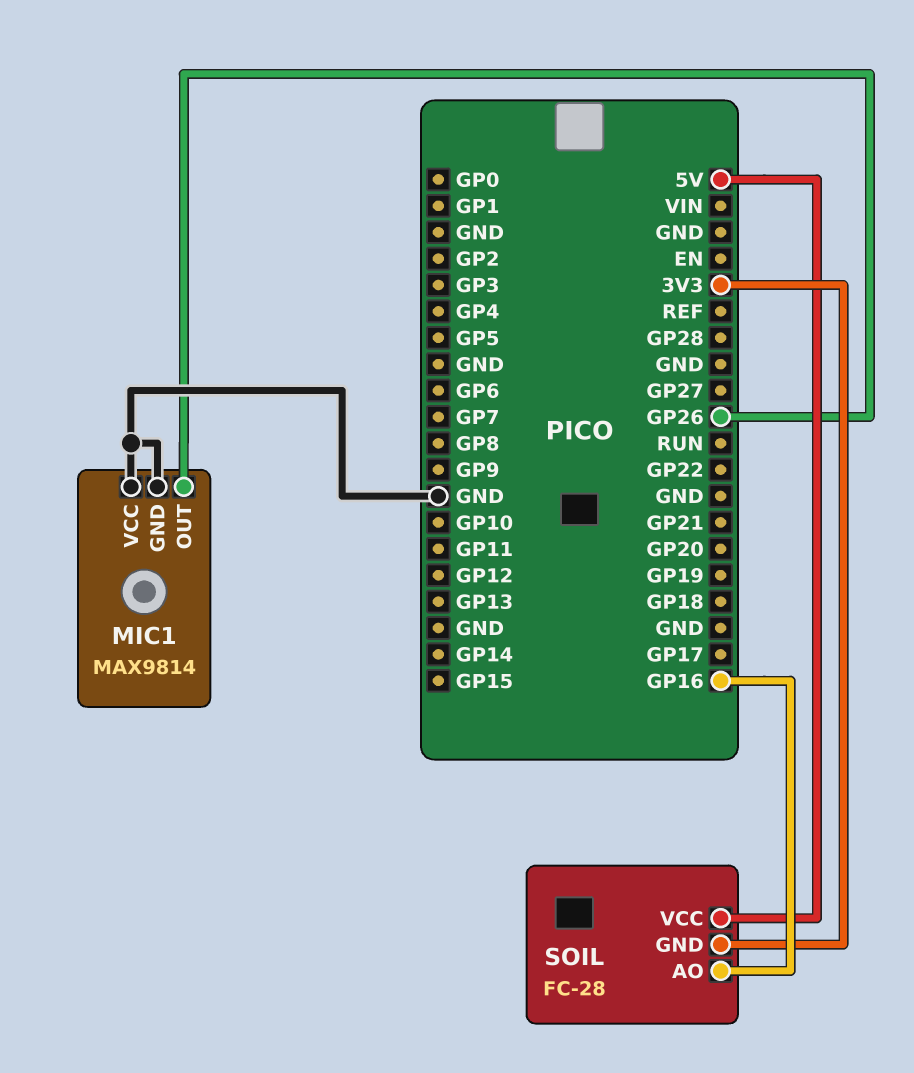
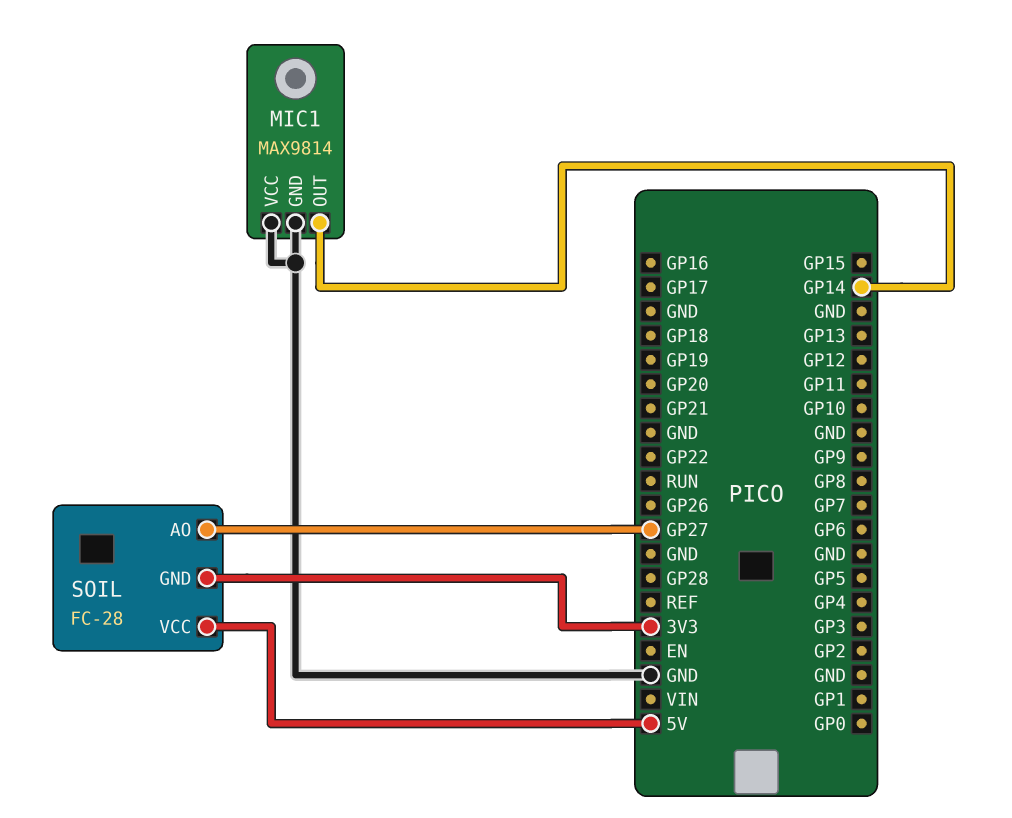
MIC1 pin OUT: GP26 -> GP14
SOIL pin AO: GP16 -> GP27

